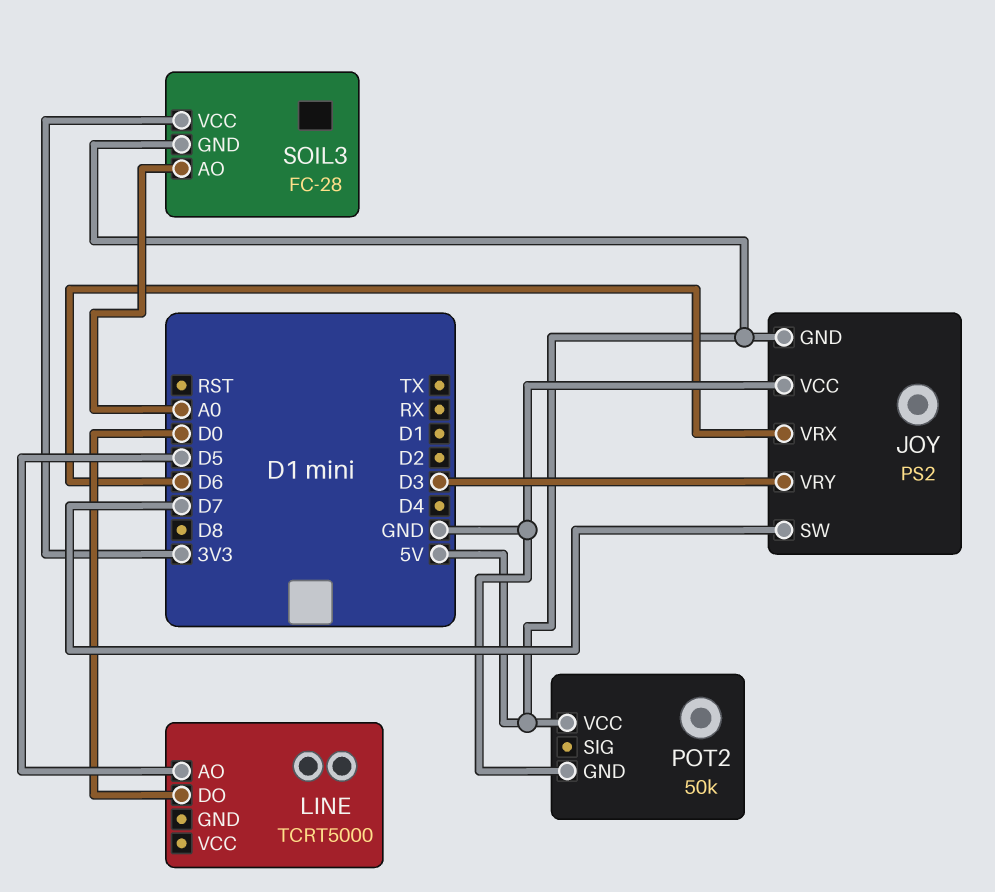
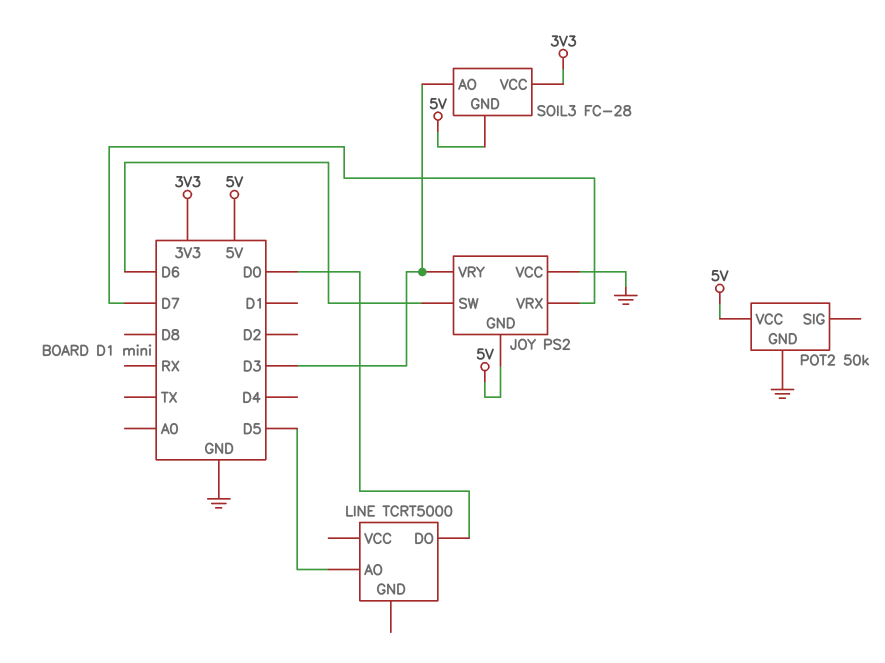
JOY pin SW: D7 -> D6
JOY pin VRX: D6 -> D7
SOIL3 pin AO: A0 -> D3

